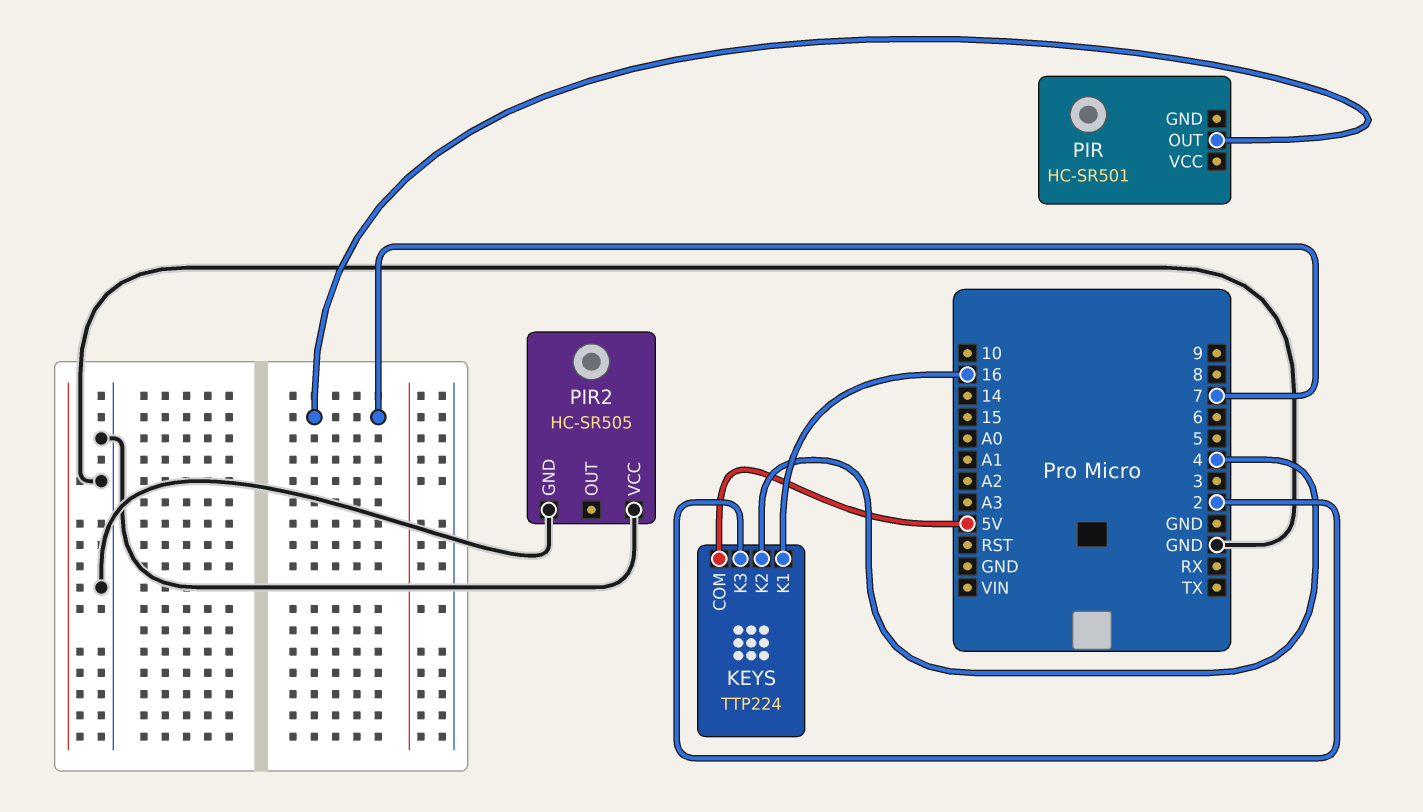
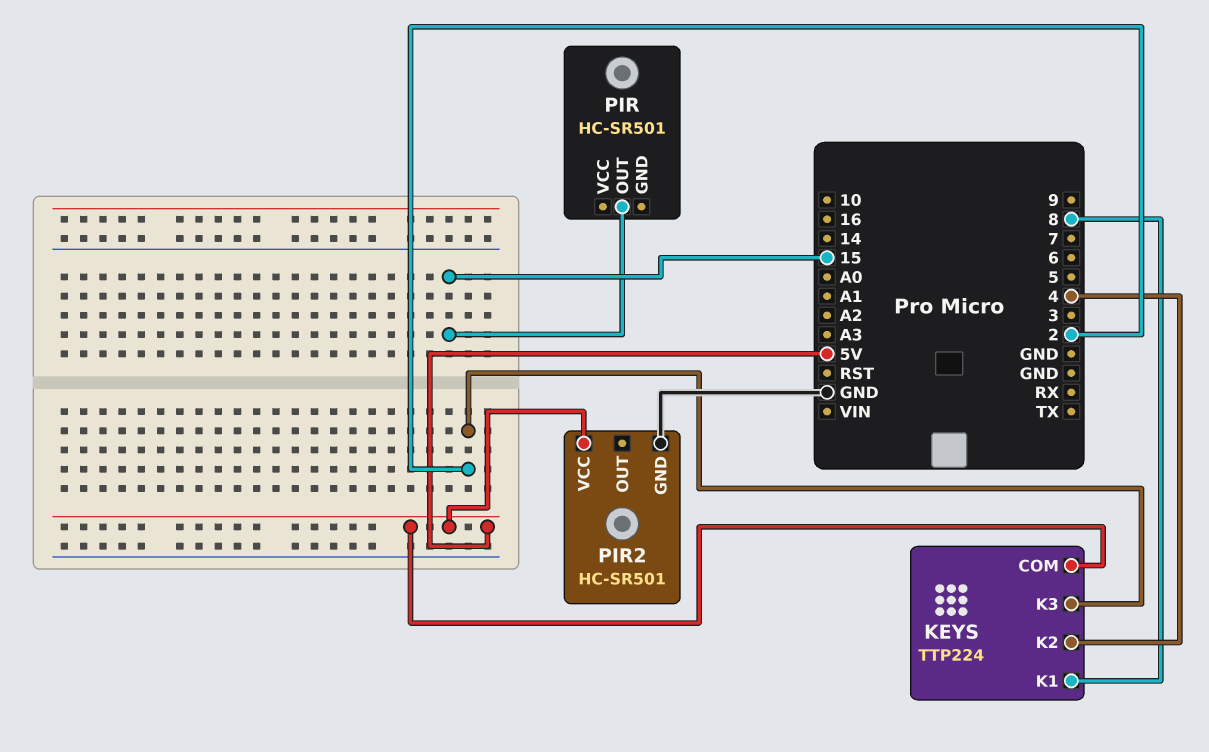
KEYS pin K1: 16 -> 8
PIR pin OUT: 7 -> 15
PIR2: HC-SR505 -> HC-SR501
PIR2 pin VCC: GND -> 5V

